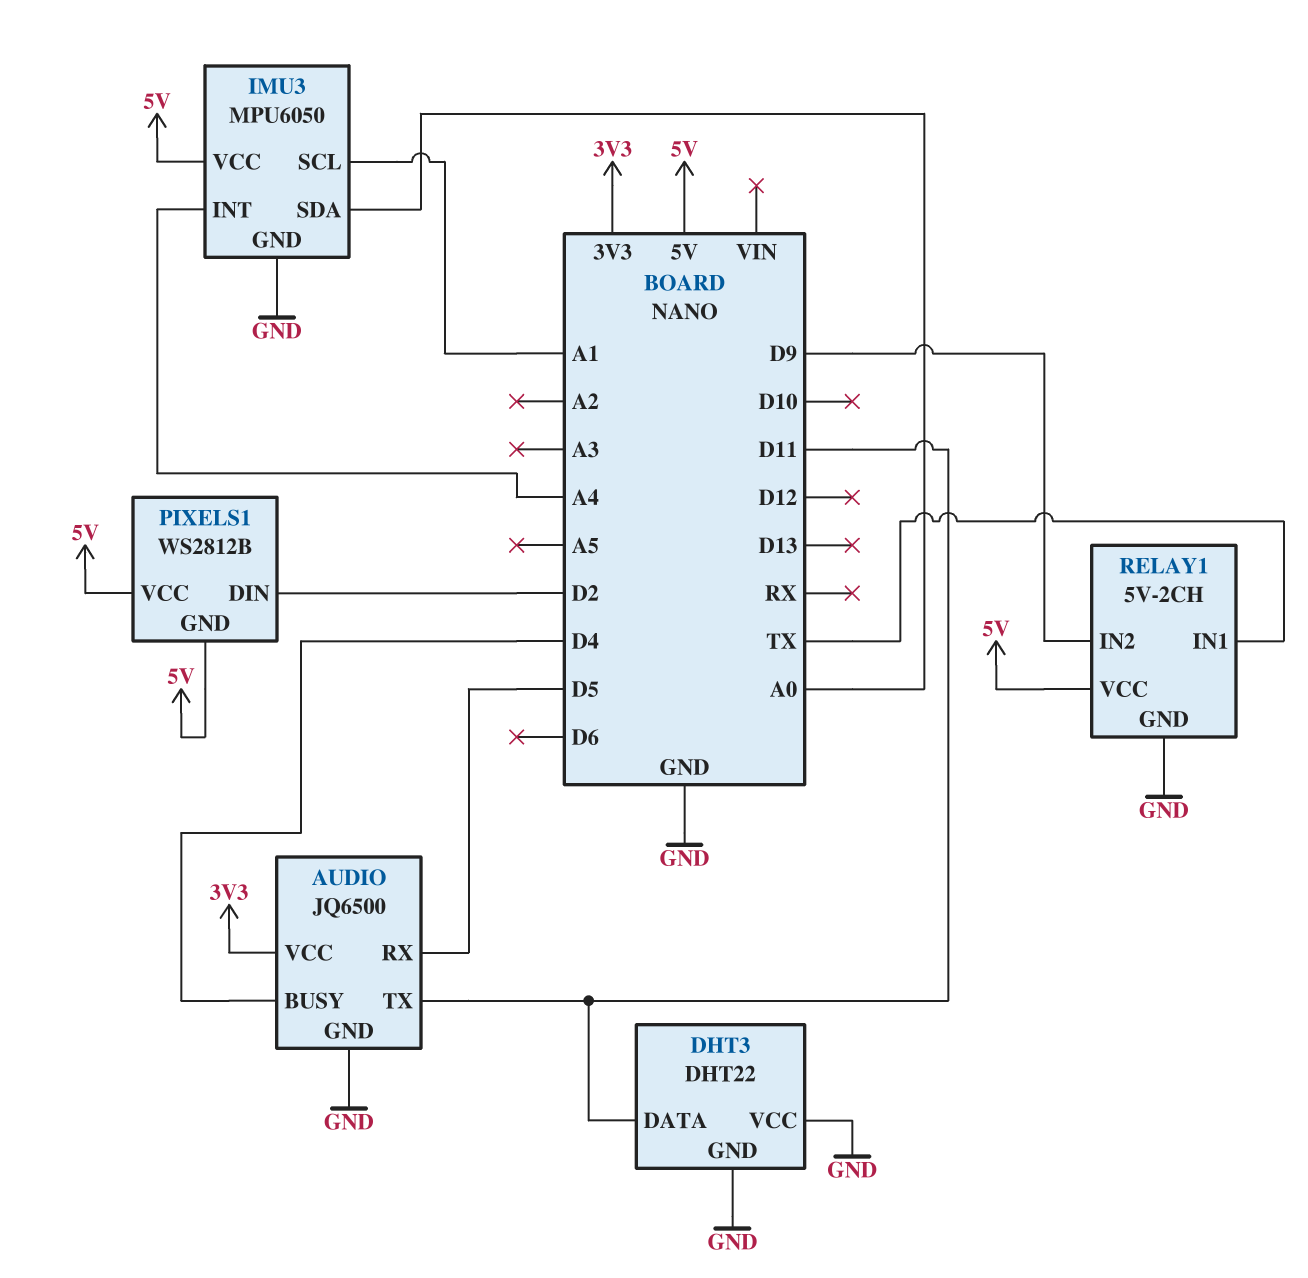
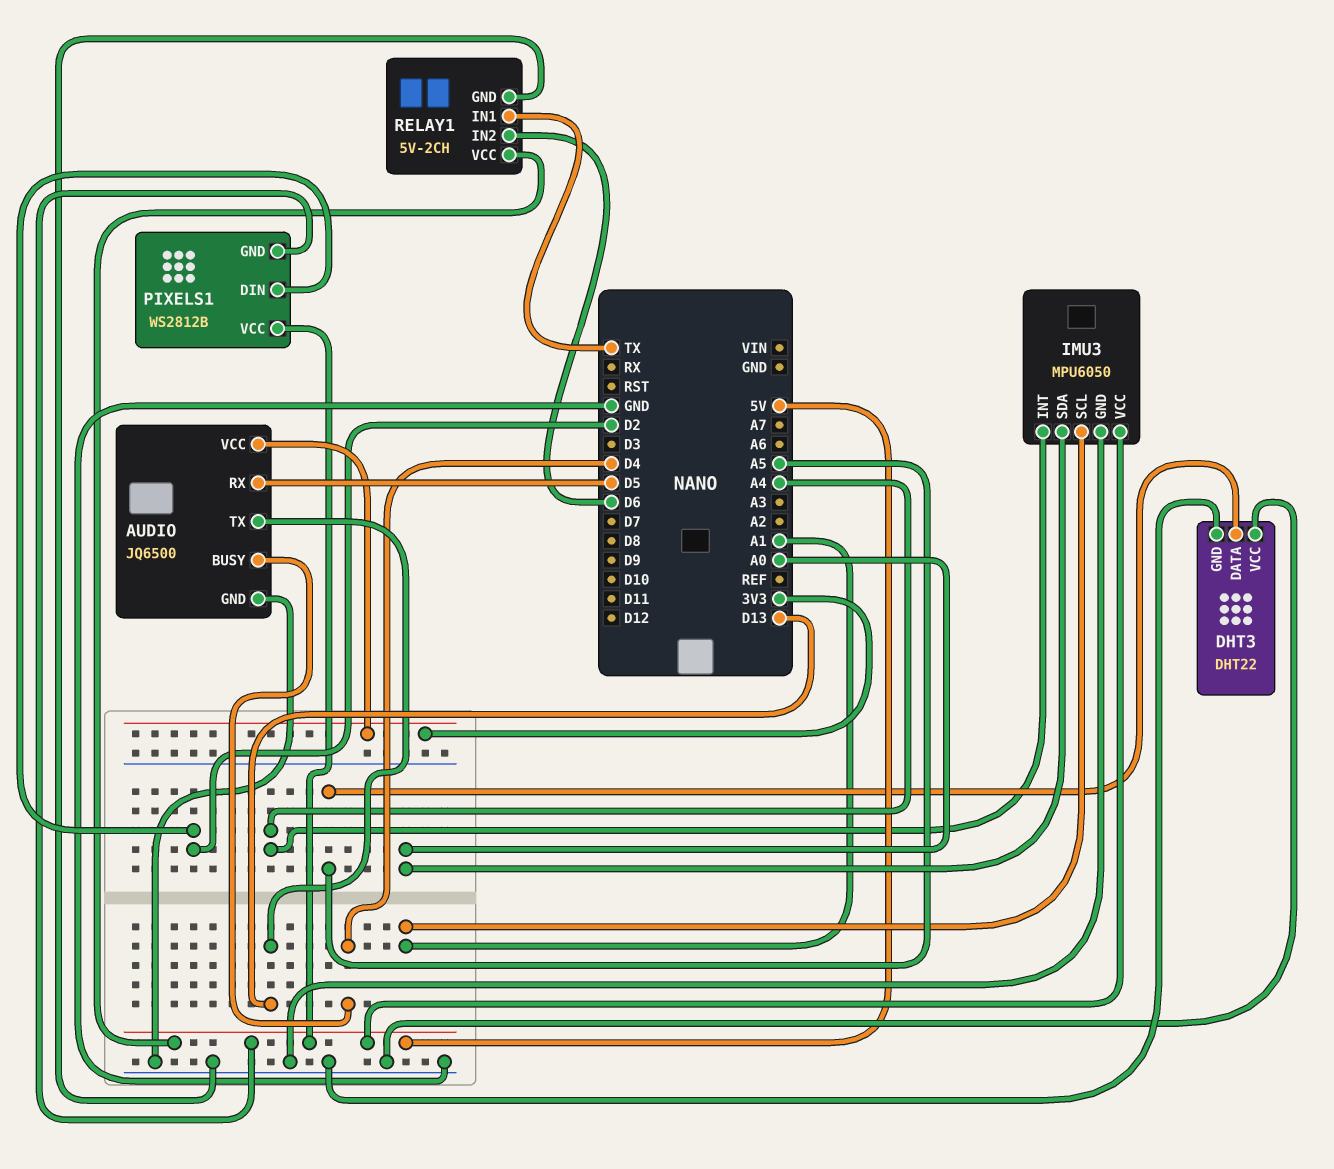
AUDIO pin TX: D11 -> D13
DHT3 pin DATA: D11 -> A5
RELAY1 pin IN2: D9 -> D6

